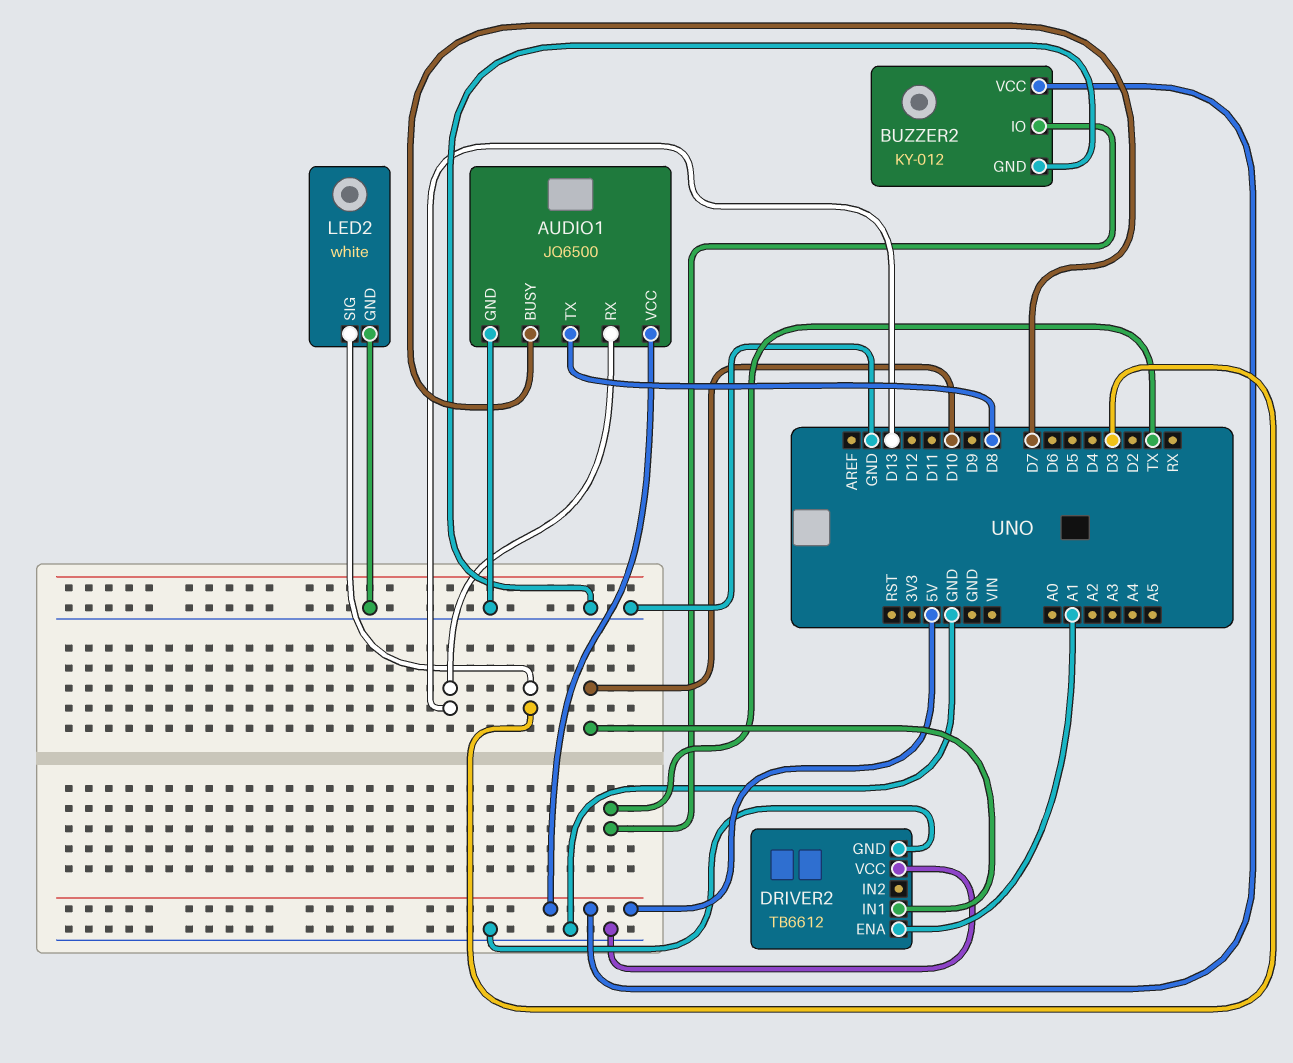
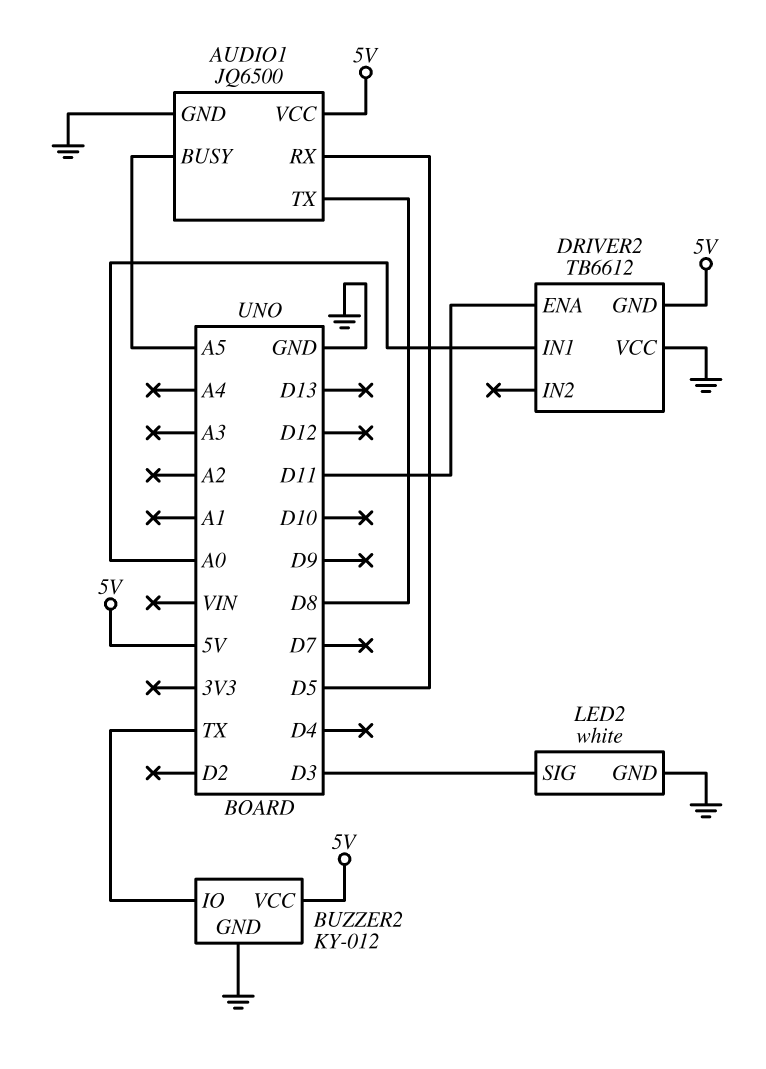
AUDIO1 pin BUSY: D7 -> A5
AUDIO1 pin RX: D13 -> D5
DRIVER2 pin ENA: A1 -> D11
DRIVER2 pin GND: GND -> 5V
DRIVER2 pin IN1: D10 -> A0

